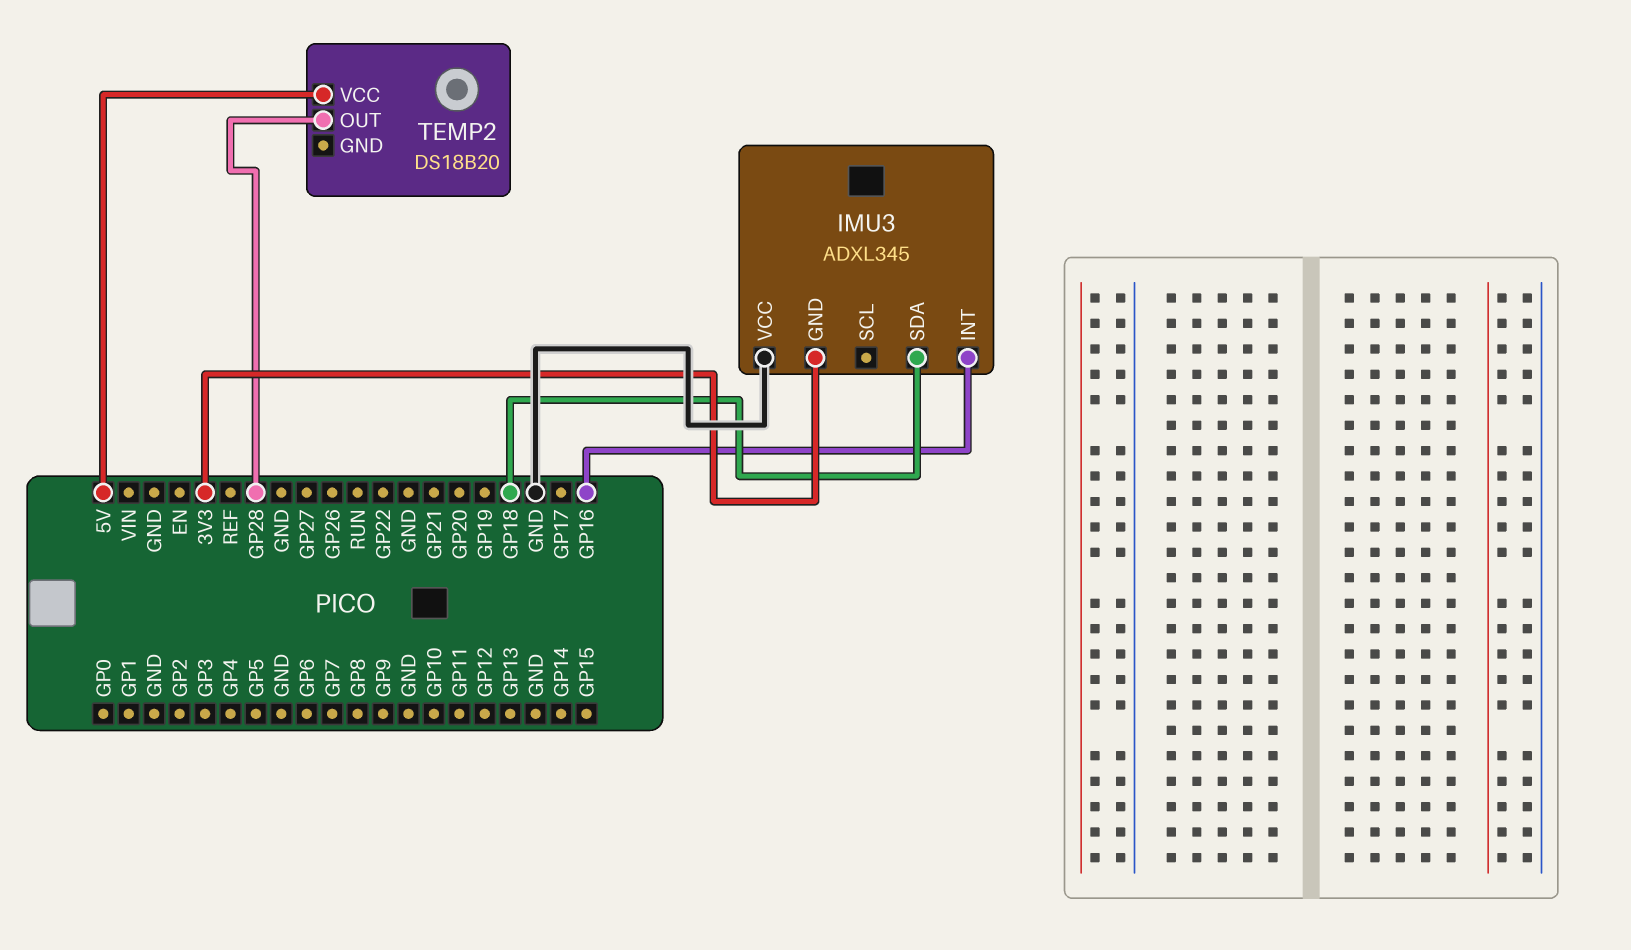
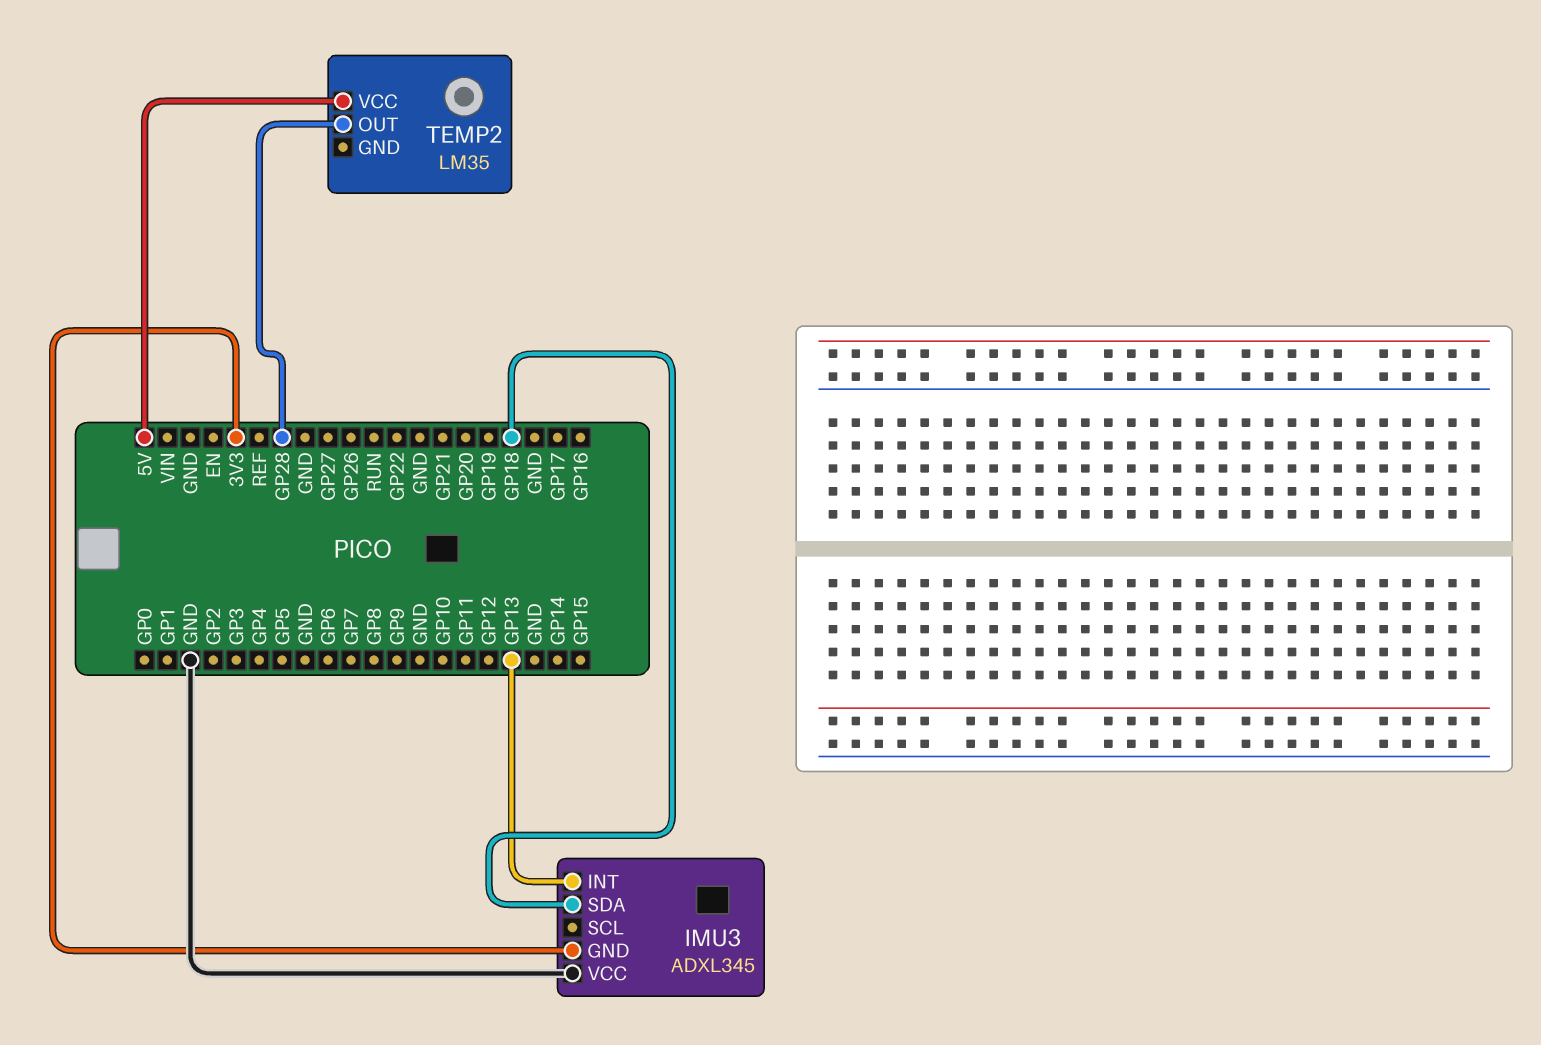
IMU3 pin INT: GP16 -> GP13
TEMP2: DS18B20 -> LM35

